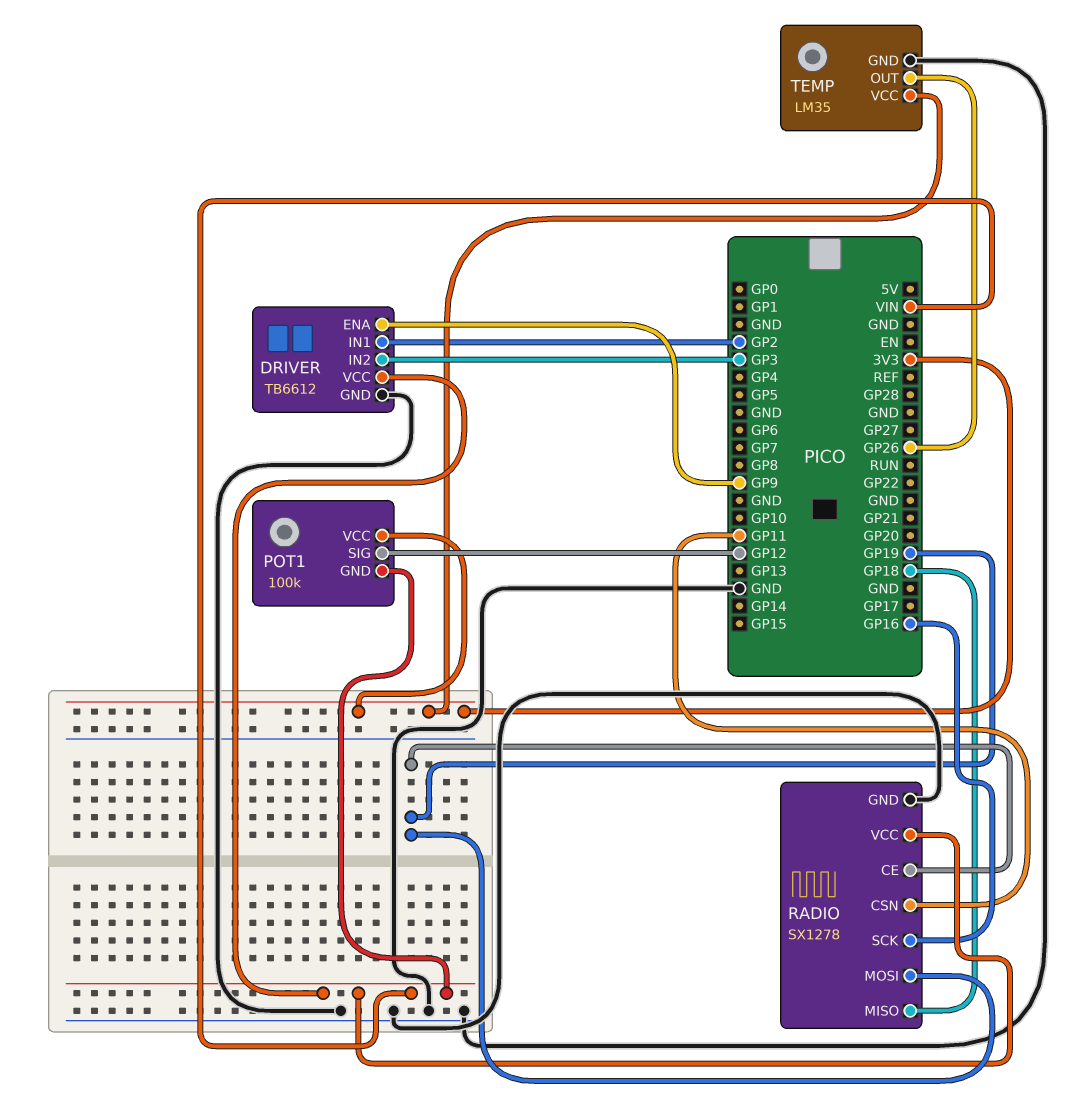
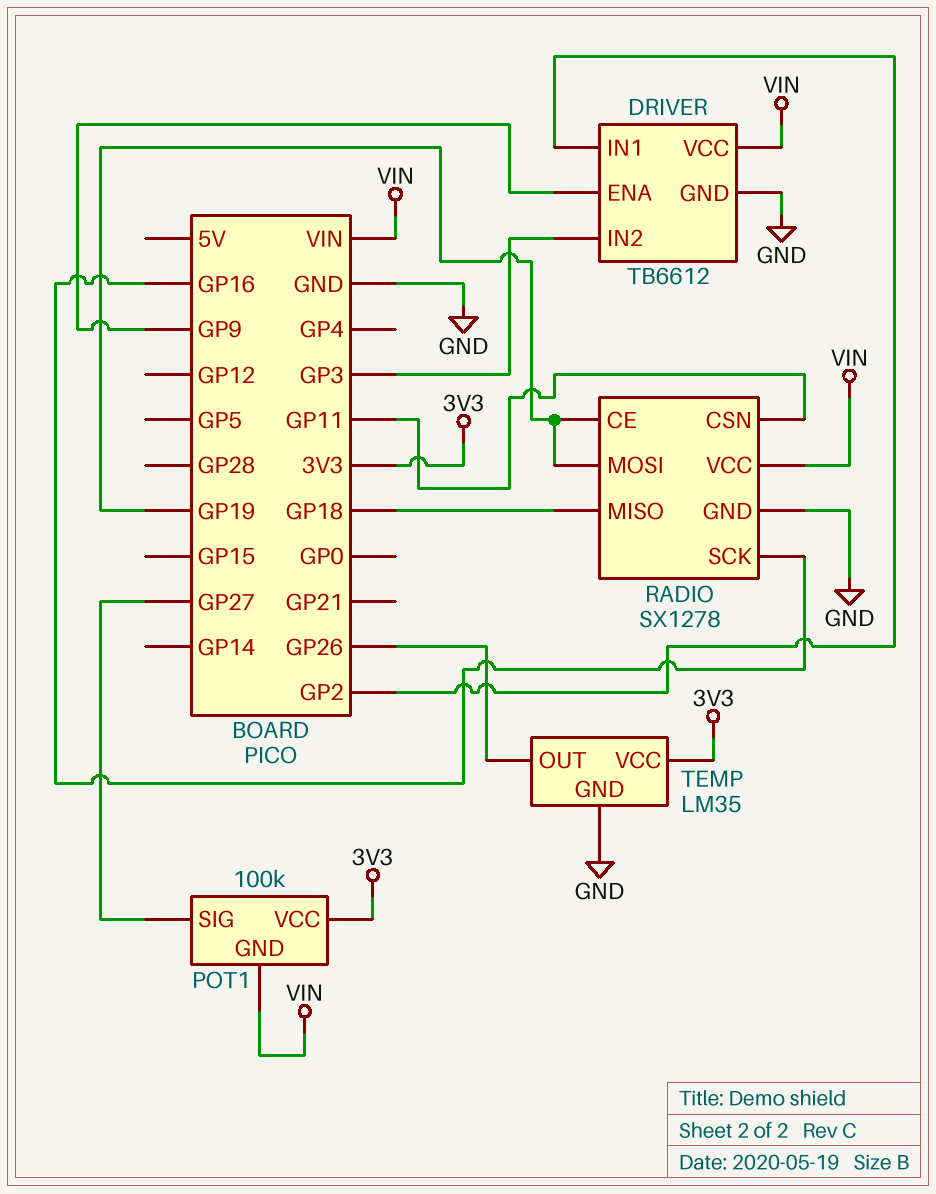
POT1 pin SIG: GP12 -> GP27

